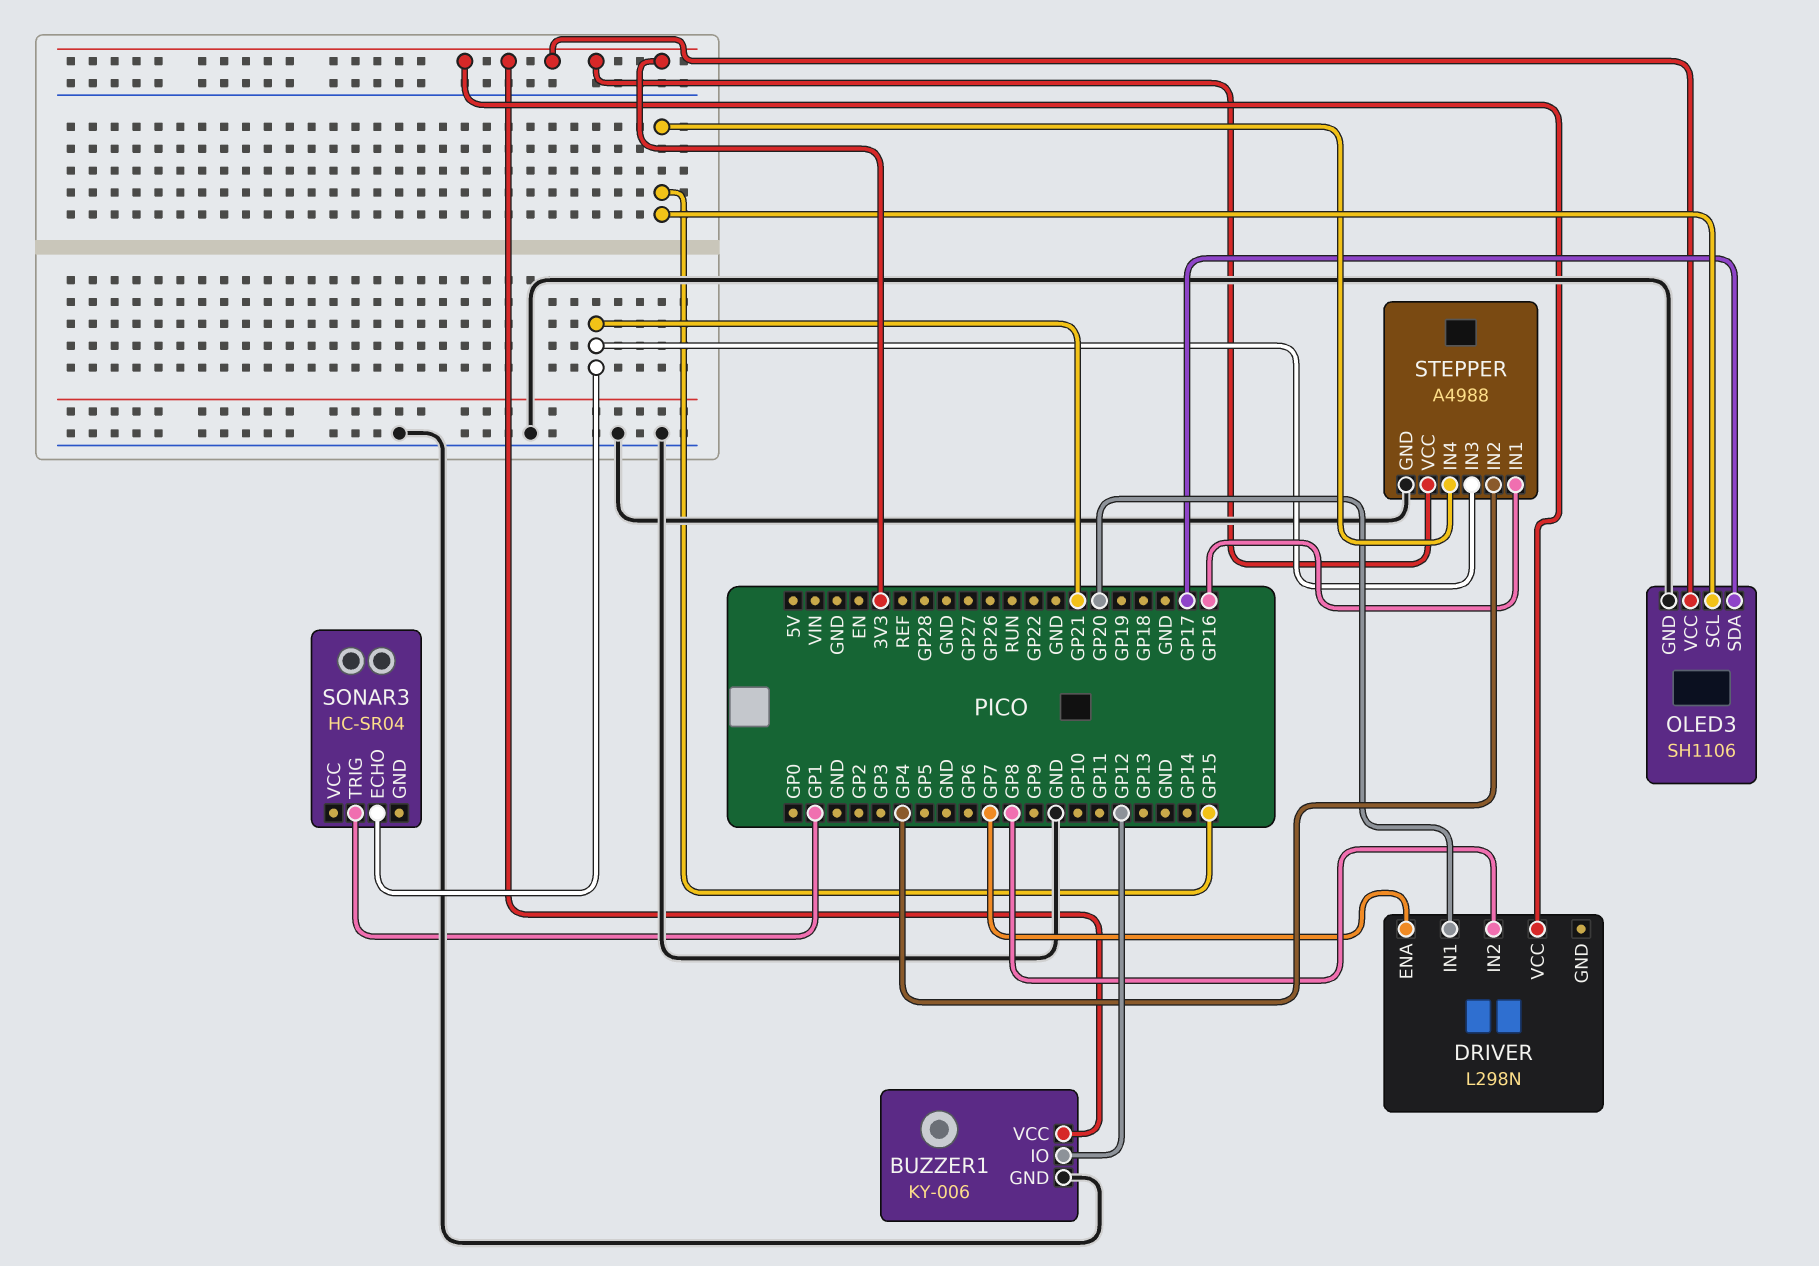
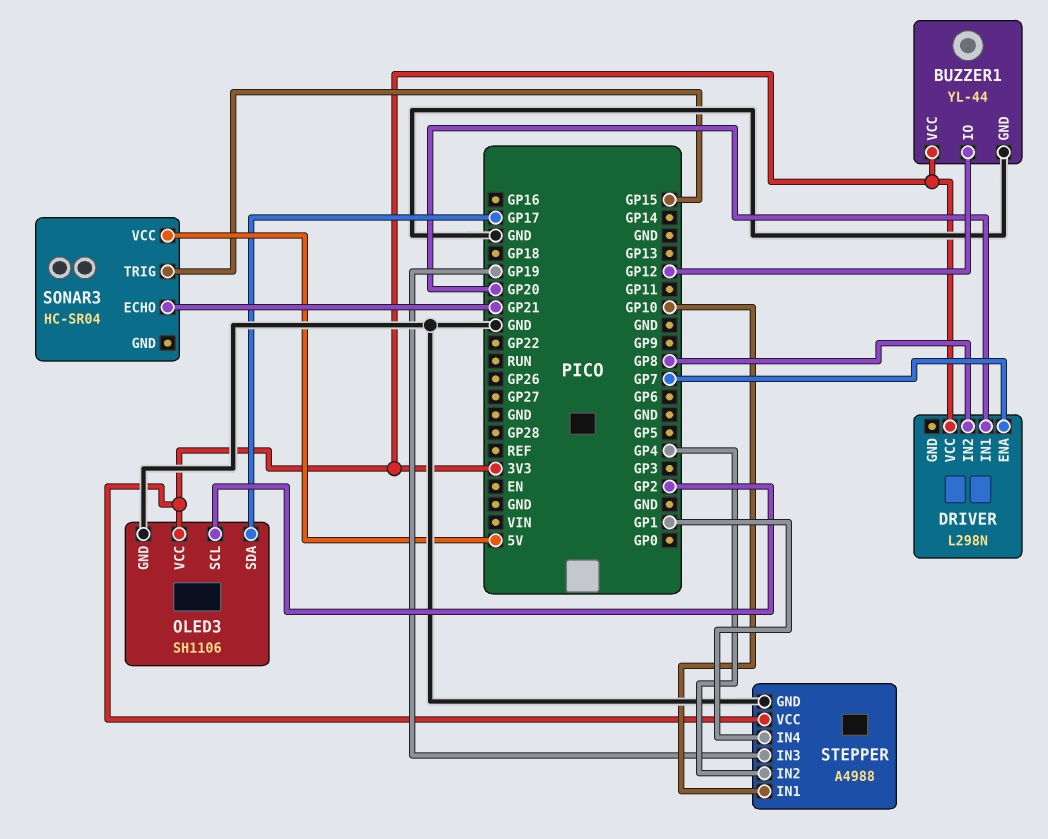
BUZZER1: KY-006 -> YL-44
OLED3 pin SCL: GP15 -> GP2
SONAR3 pin TRIG: GP1 -> GP15
SONAR3 pin VCC: none -> 5V
STEPPER pin IN1: GP16 -> GP10
STEPPER pin IN3: GP21 -> GP19
STEPPER pin IN4: GP15 -> GP1

